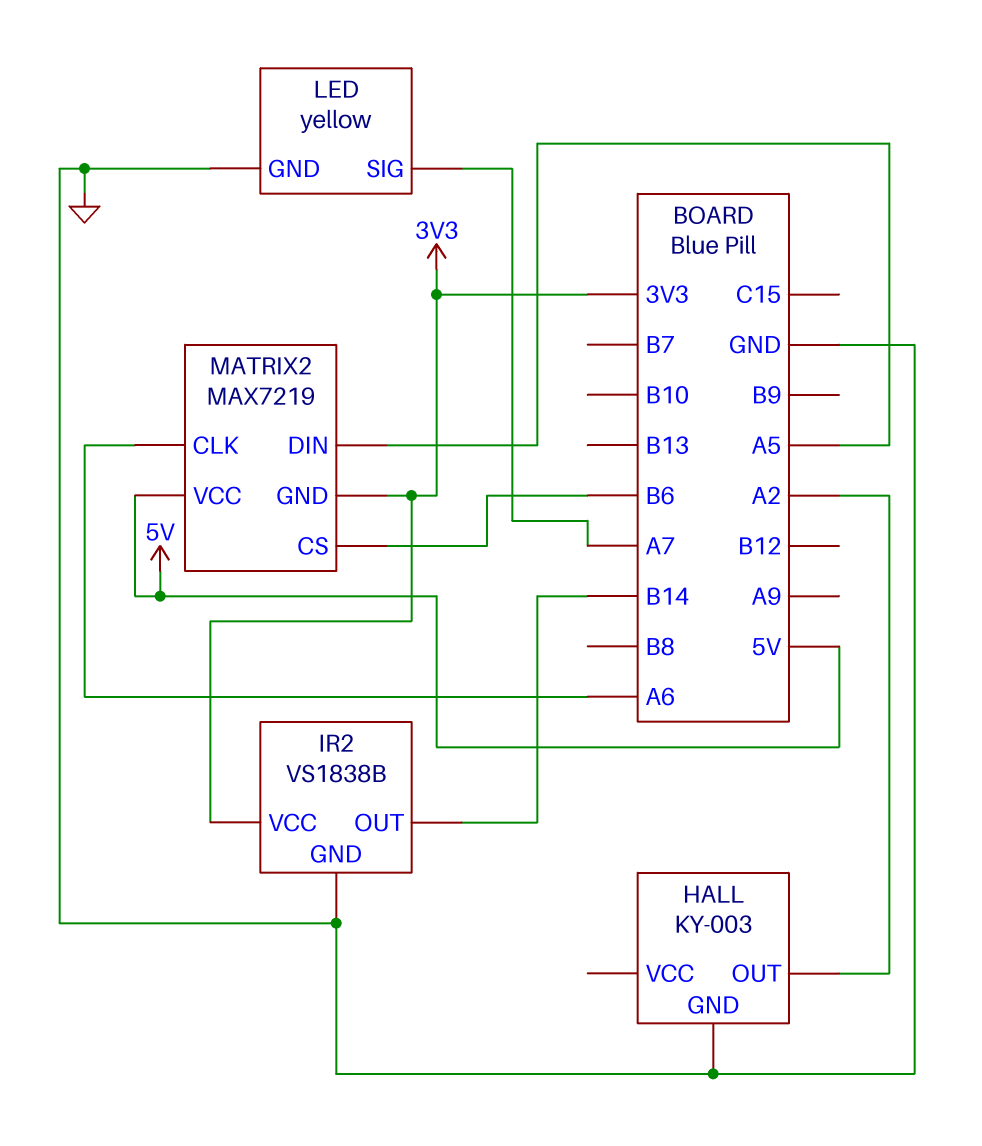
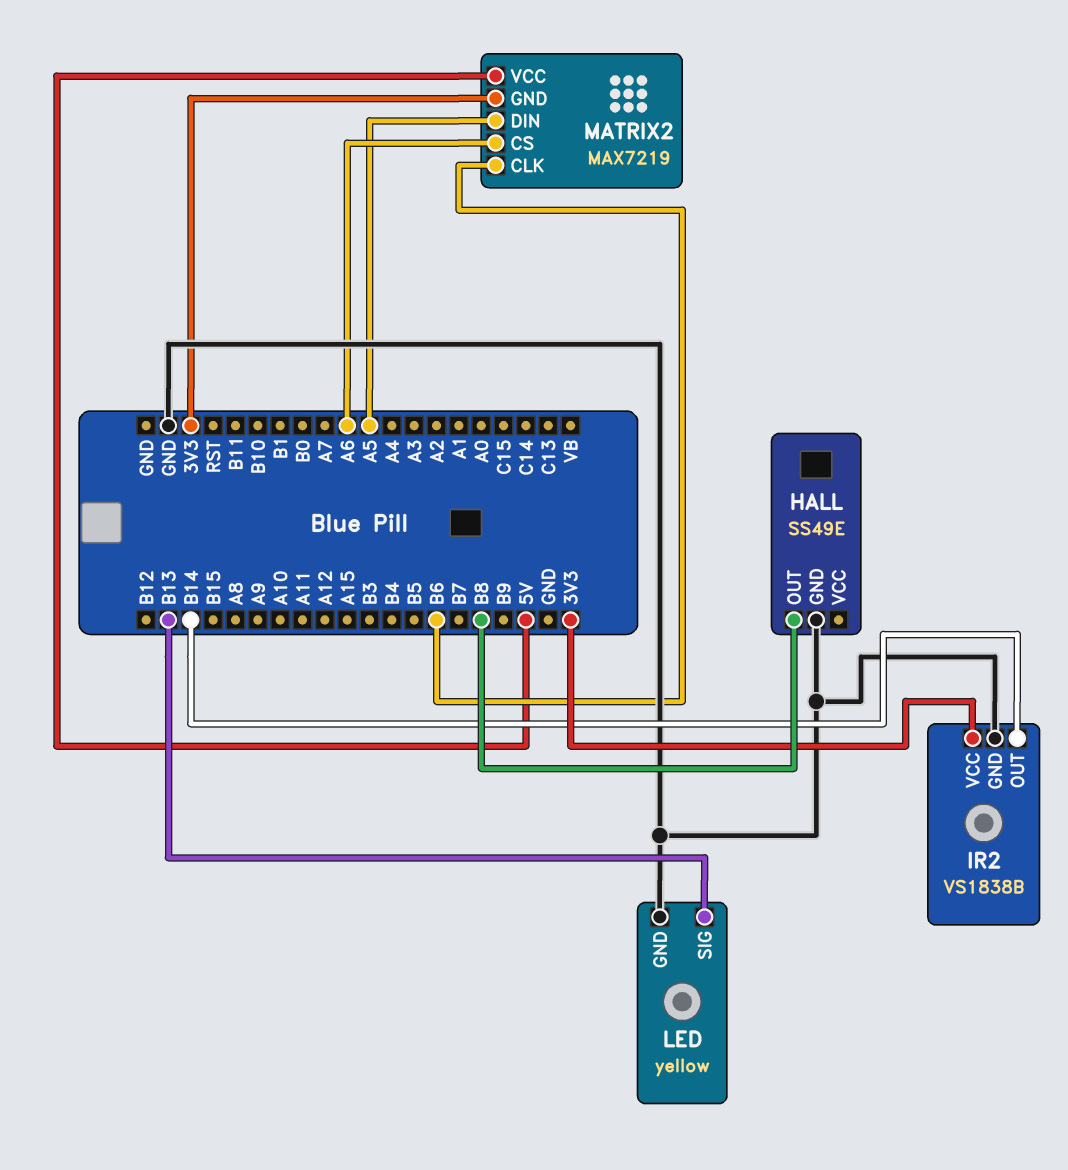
HALL: KY-003 -> SS49E
HALL pin OUT: A2 -> B8
LED pin SIG: A7 -> B13
MATRIX2 pin CLK: A6 -> B6
MATRIX2 pin CS: B6 -> A6

